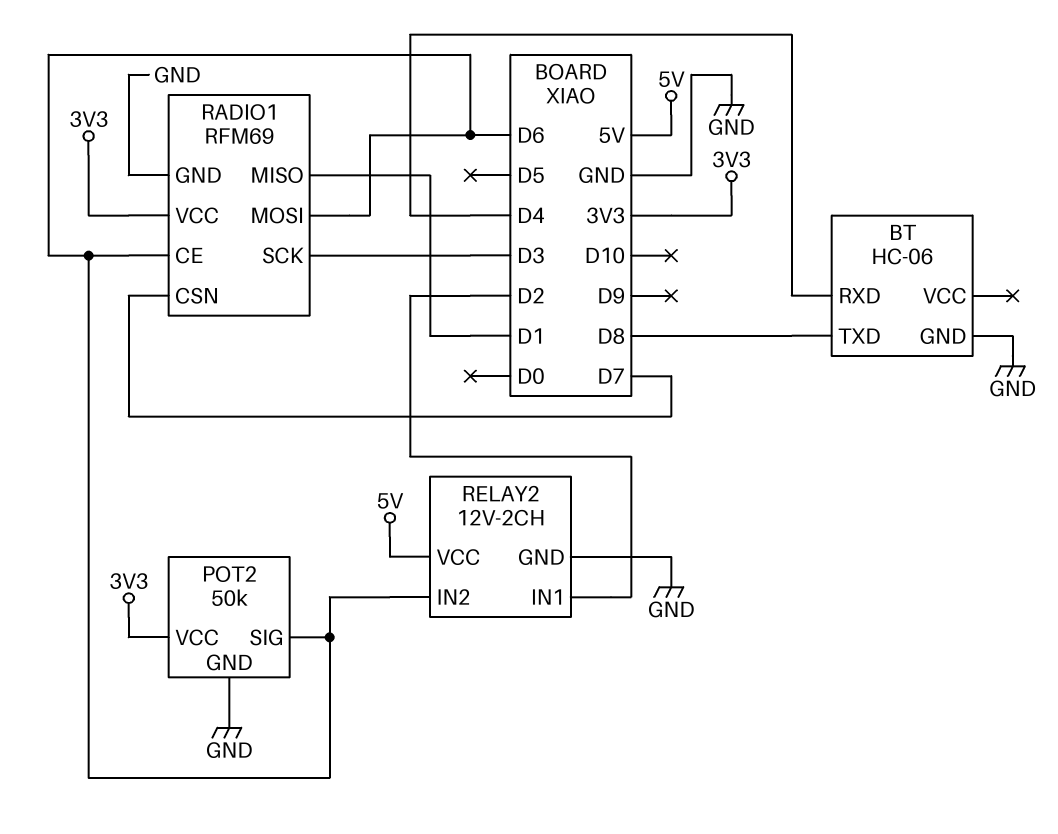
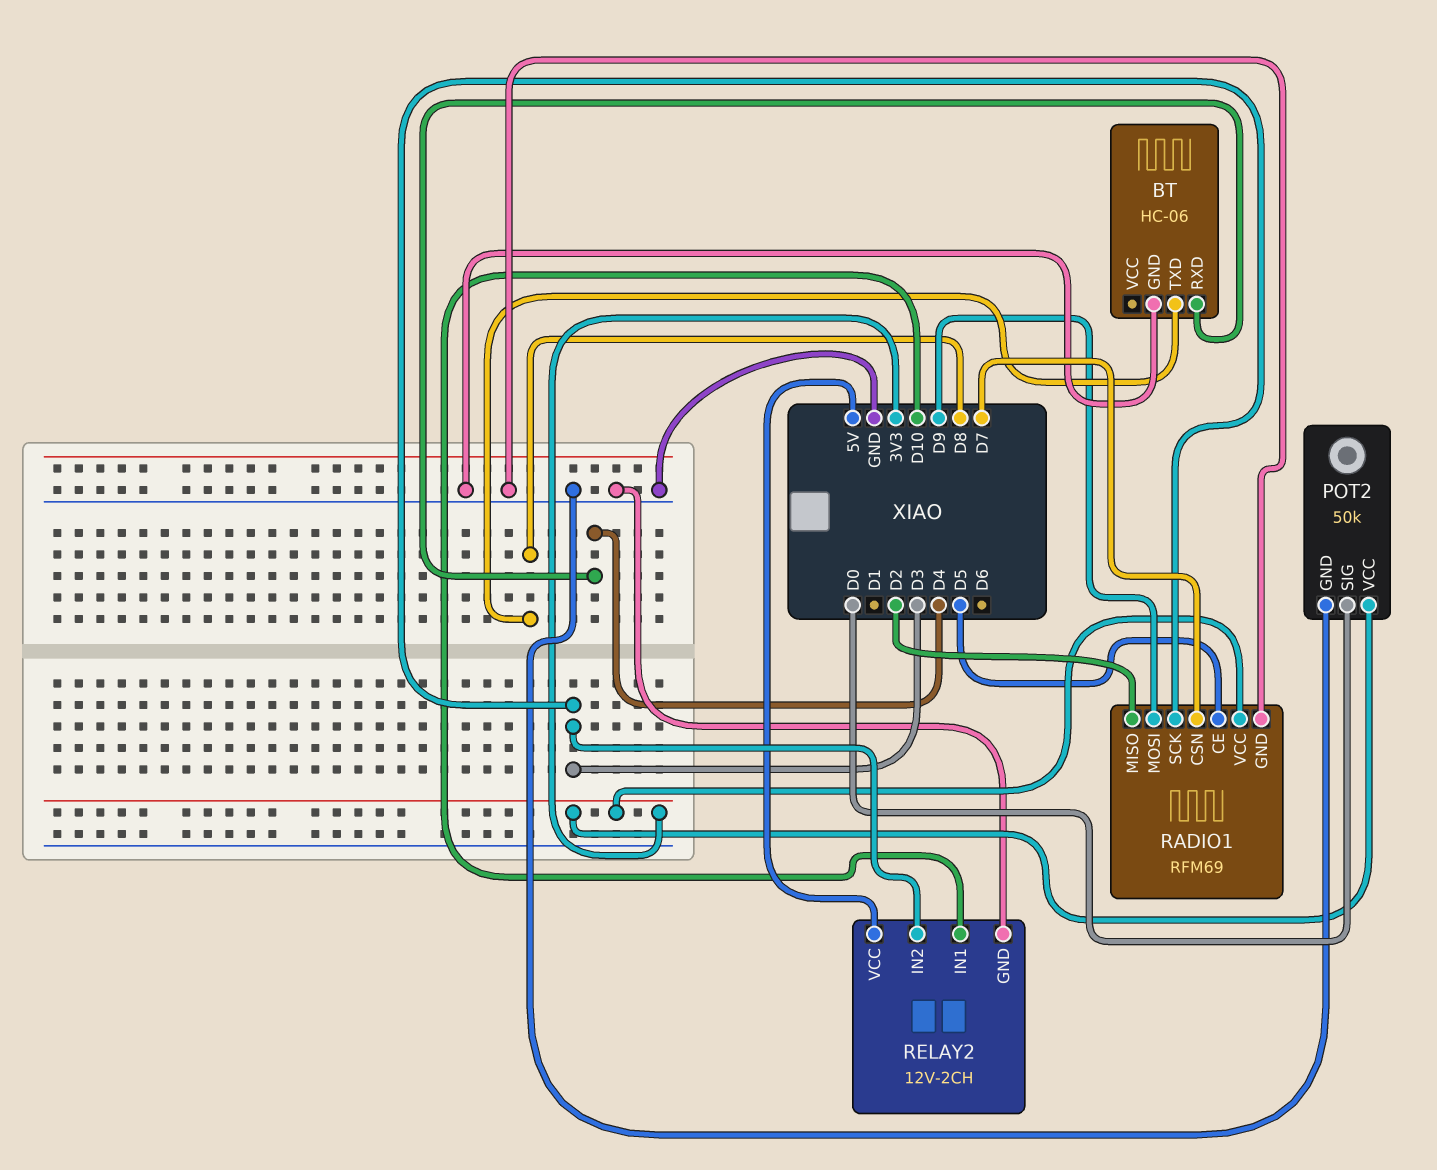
POT2 pin SIG: D6 -> D0
RADIO1 pin CE: D6 -> D5
RADIO1 pin MISO: D1 -> D2
RADIO1 pin MOSI: D6 -> D9
RELAY2 pin IN1: D2 -> D10
RELAY2 pin IN2: D6 -> D3

